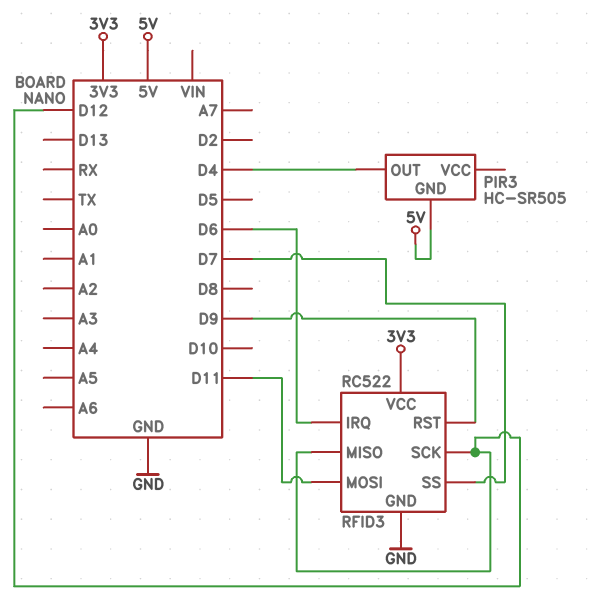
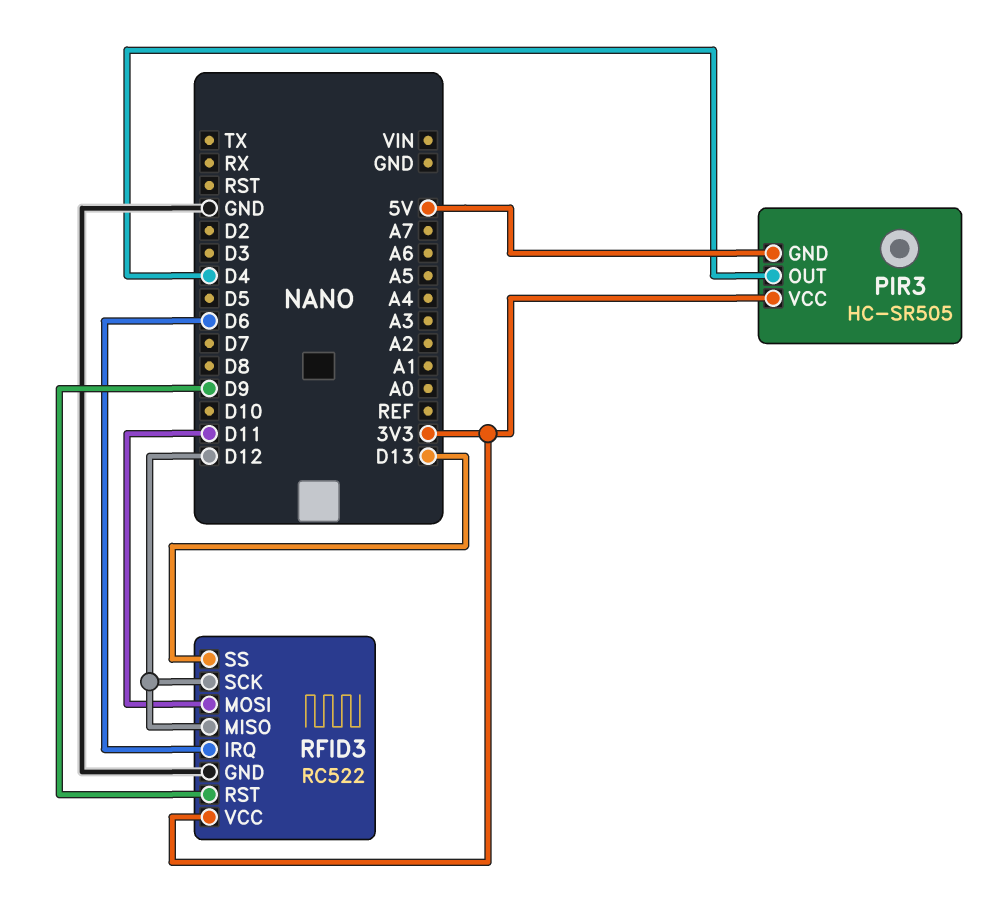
PIR3 pin VCC: none -> 3V3
RFID3 pin SS: D7 -> D13

